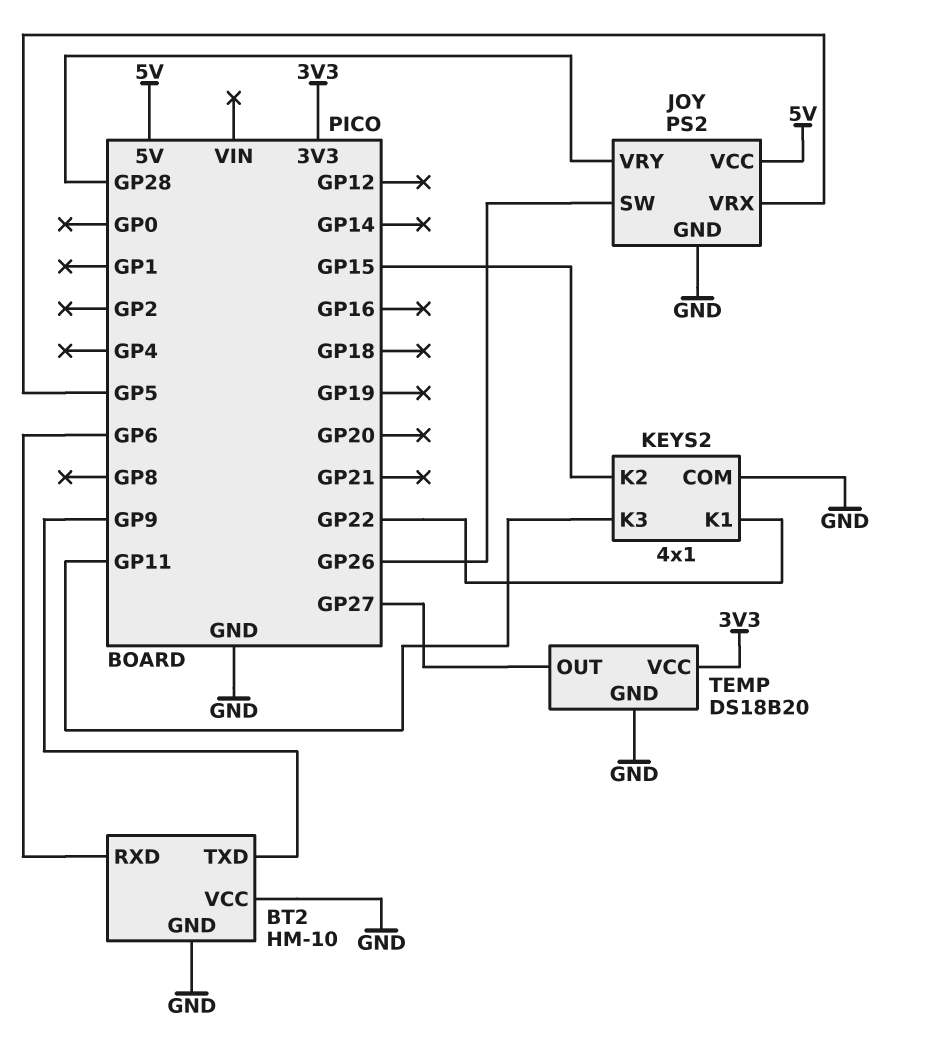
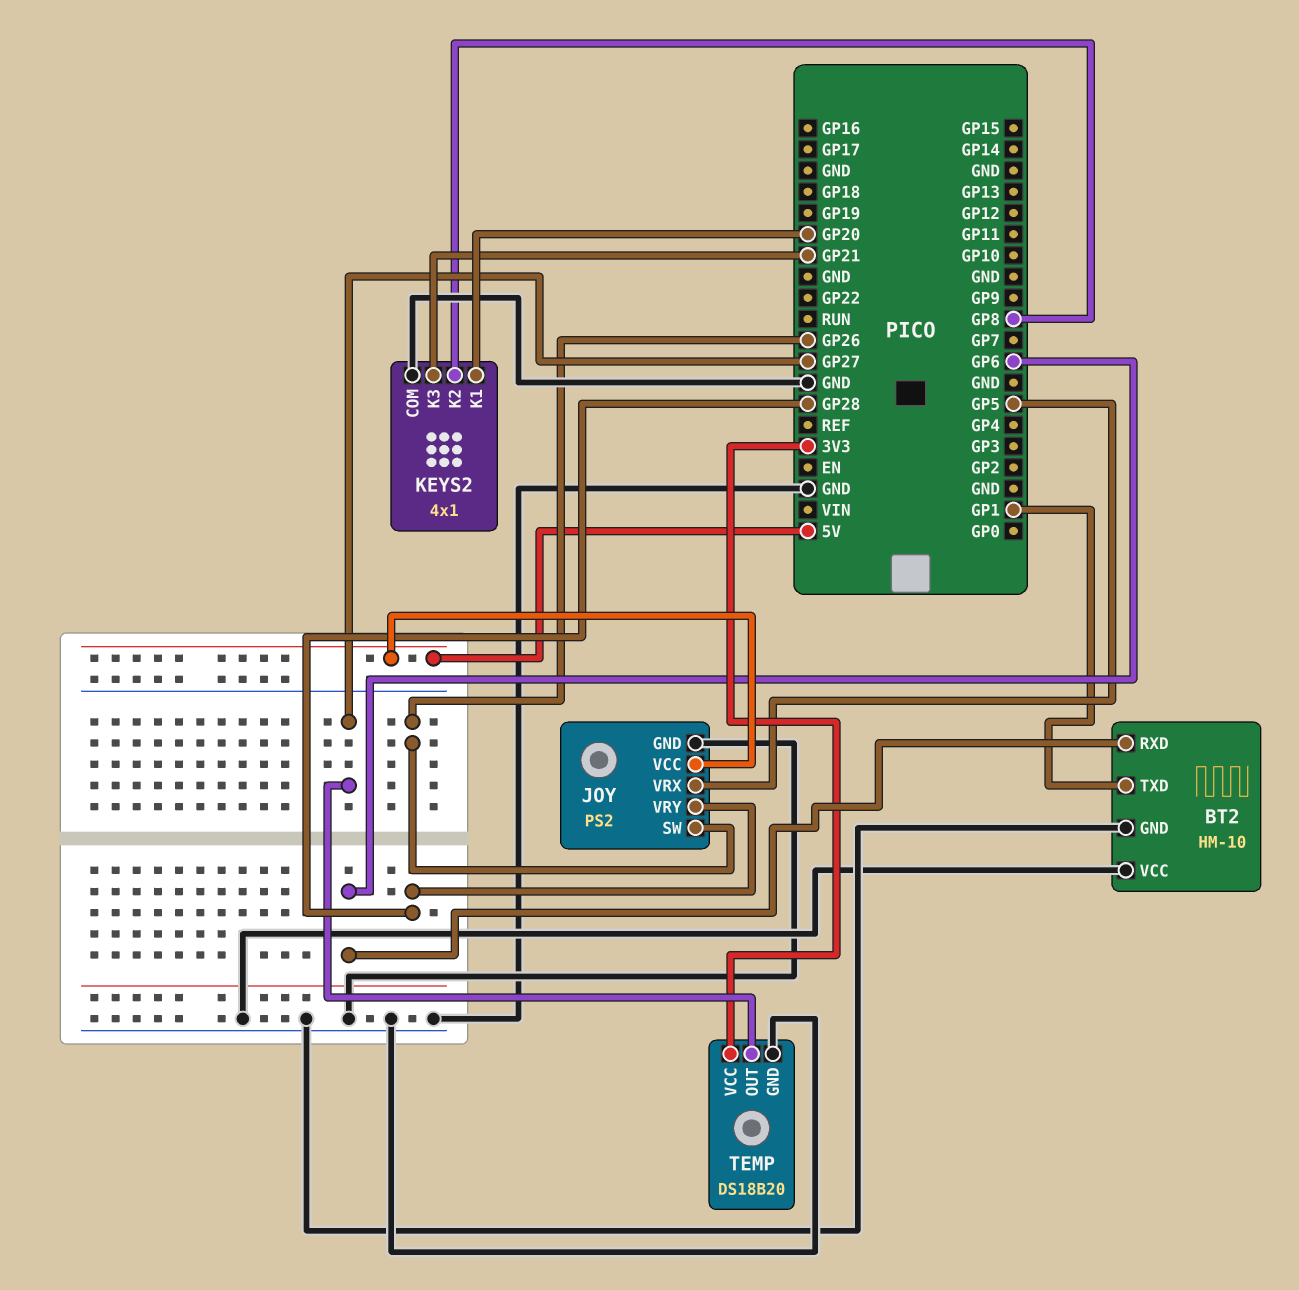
BT2 pin TXD: GP9 -> GP1
KEYS2 pin K1: GP22 -> GP20
KEYS2 pin K2: GP15 -> GP8
KEYS2 pin K3: GP11 -> GP21

